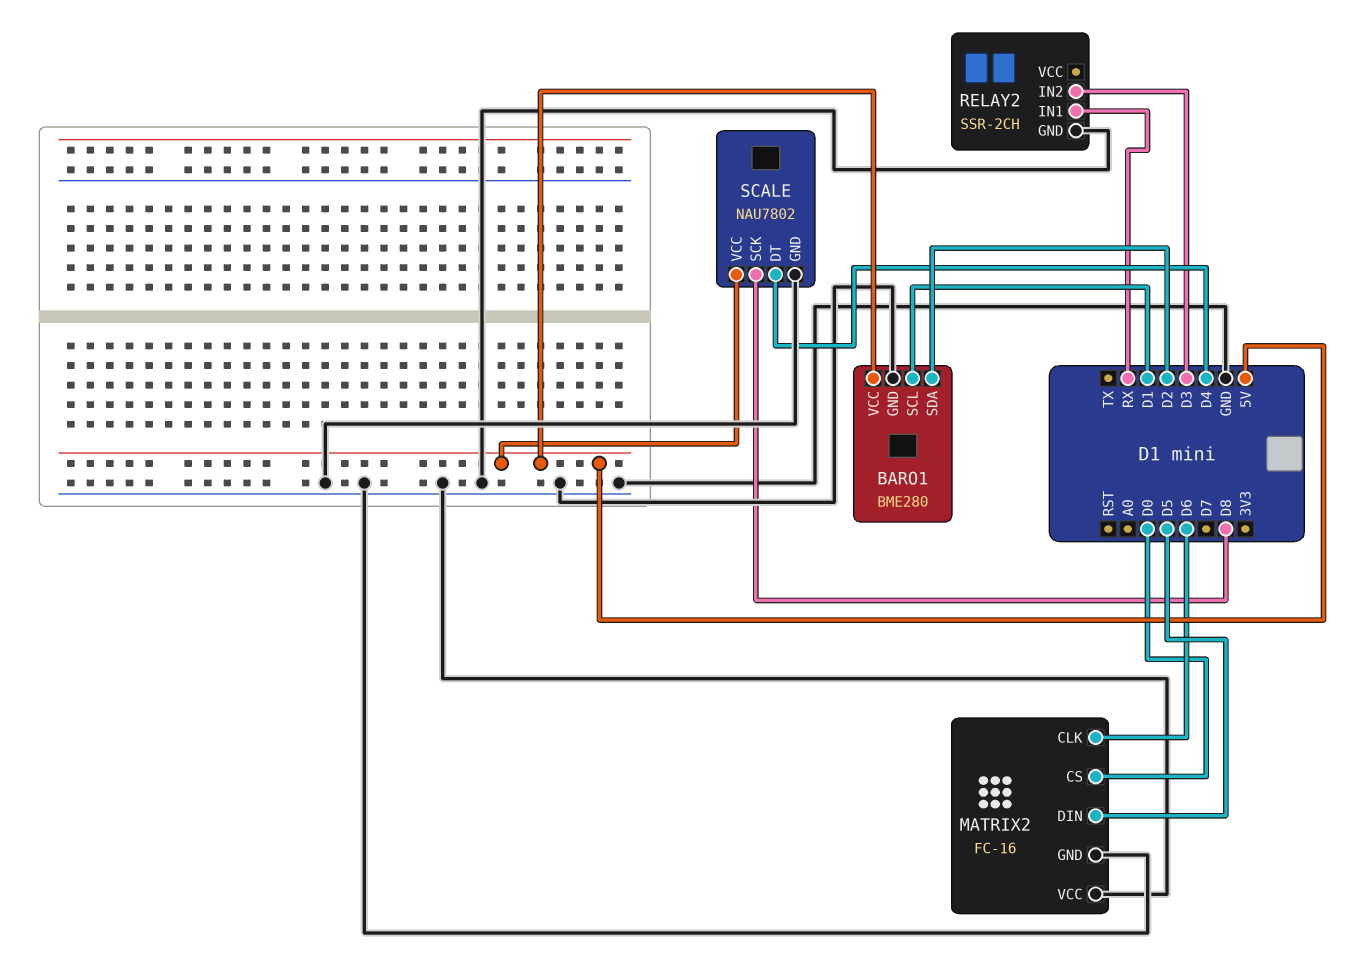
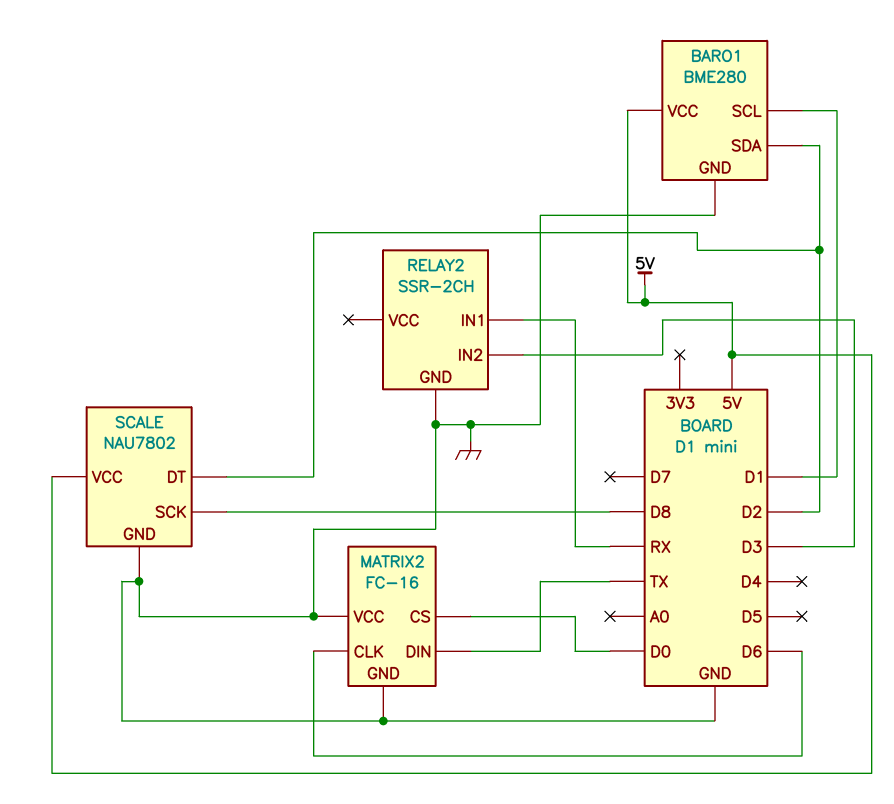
MATRIX2 pin DIN: D5 -> TX
SCALE pin DT: D4 -> D2

